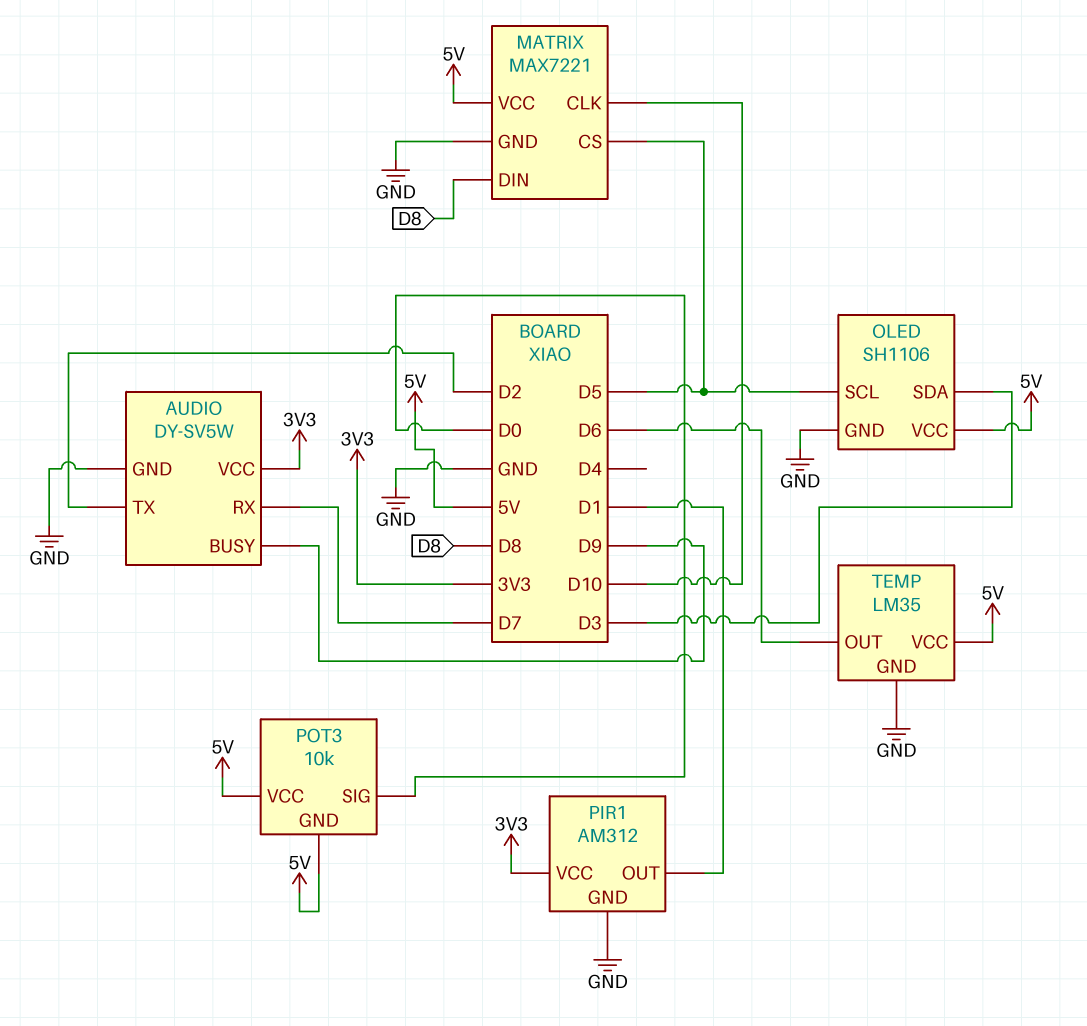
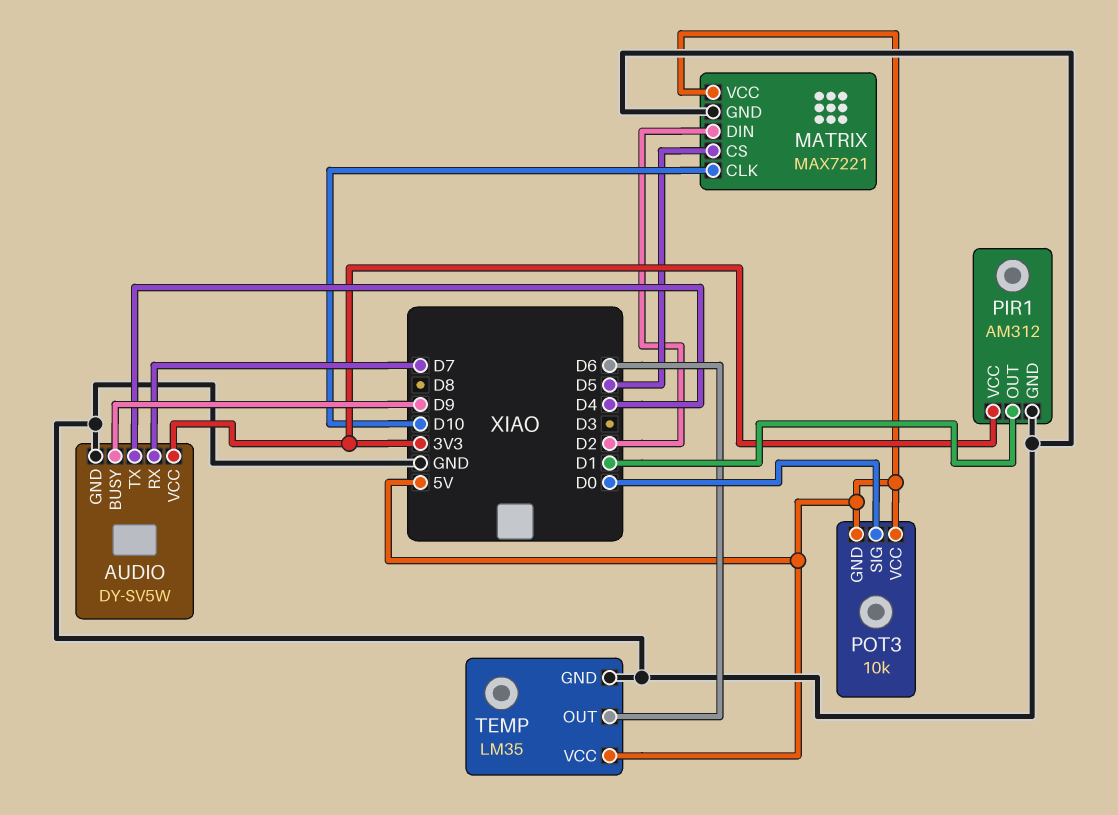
AUDIO pin TX: D2 -> D4
MATRIX pin DIN: D8 -> D2
OLED: SH1106 -> none
OLED pin GND: GND -> none
OLED pin SCL: D5 -> none
OLED pin SDA: D3 -> none
OLED pin VCC: 5V -> none

